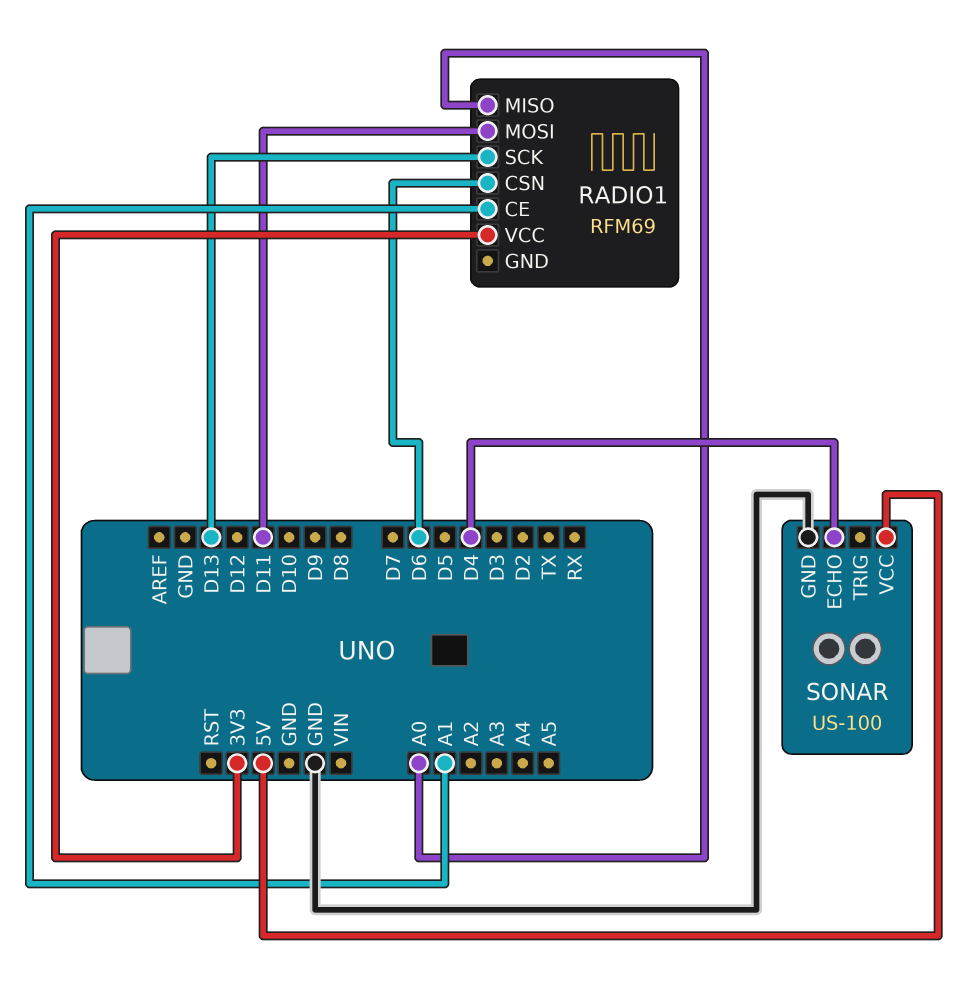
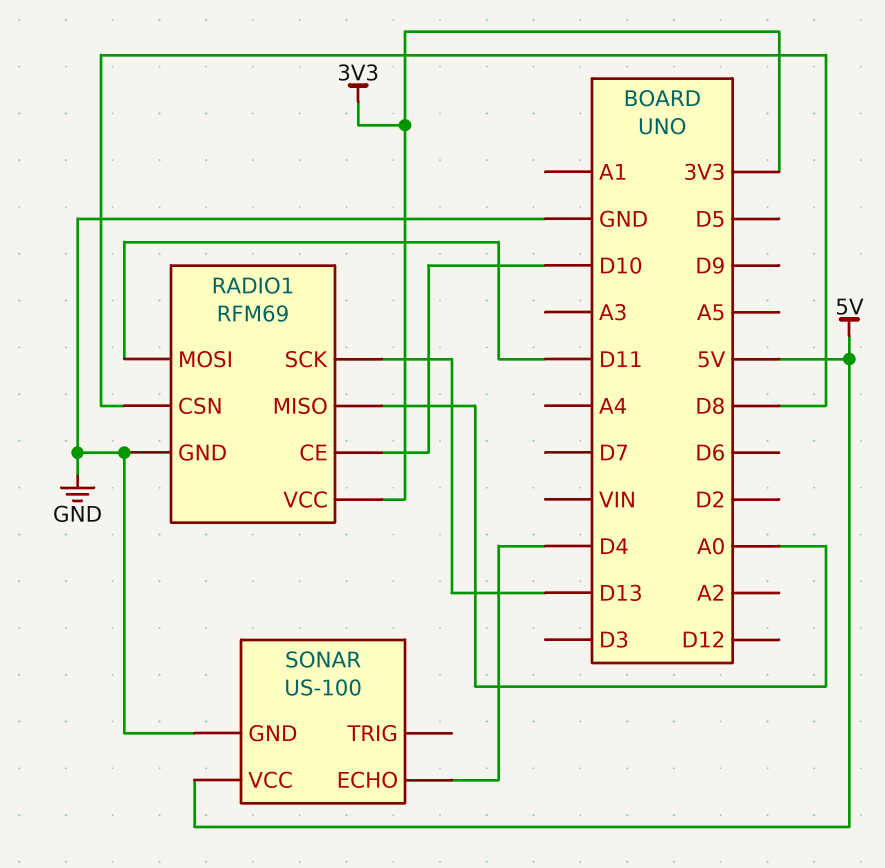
RADIO1 pin CE: A1 -> D10
RADIO1 pin CSN: D6 -> D8
RADIO1 pin GND: none -> GND

